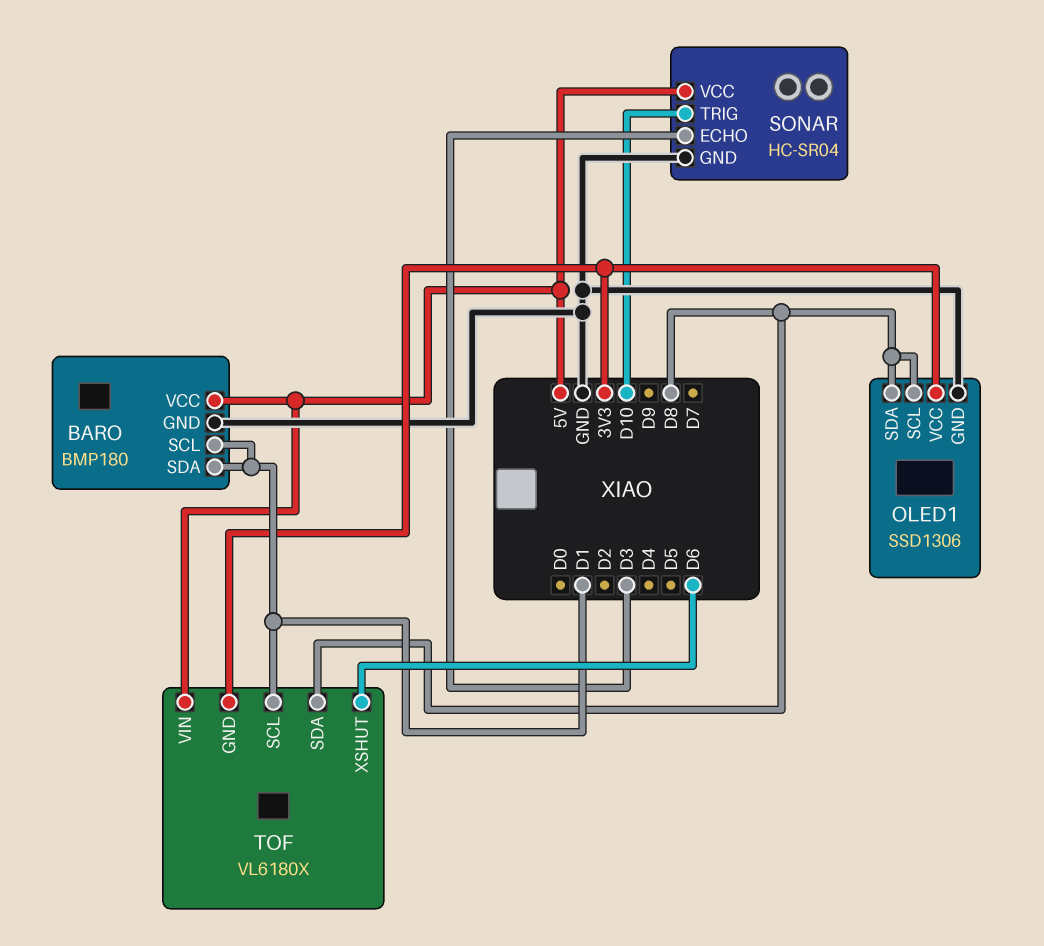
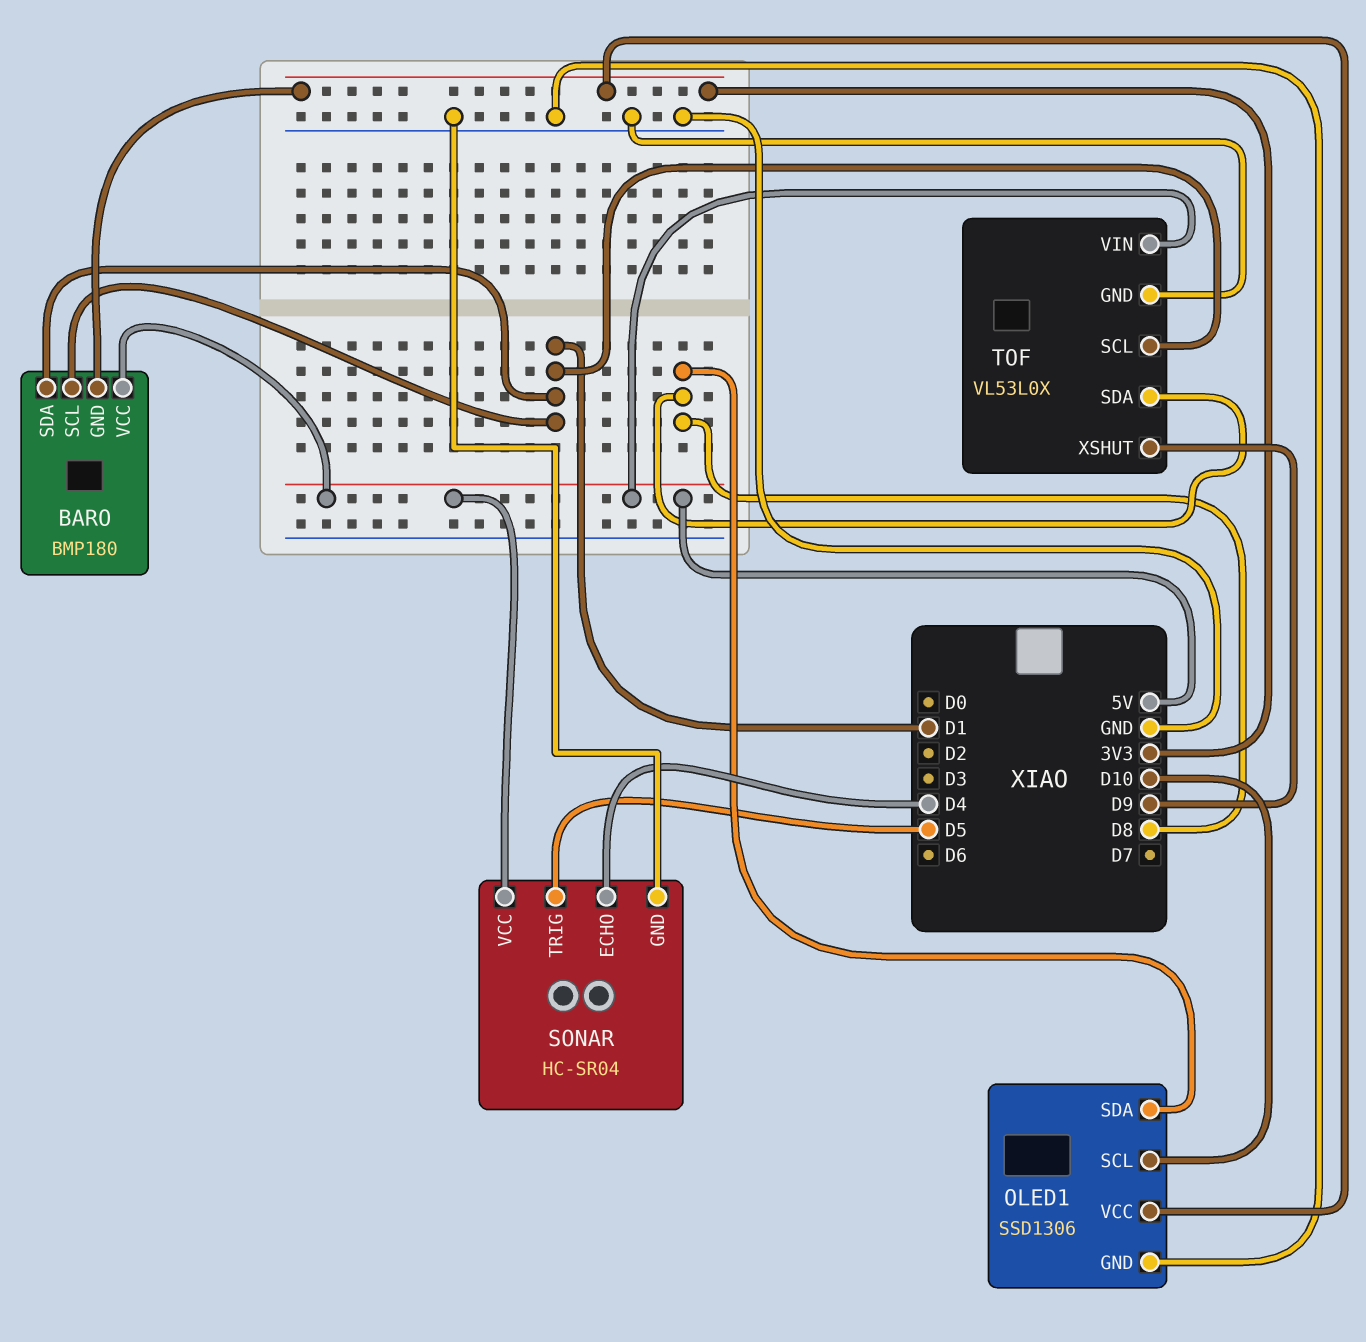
BARO pin GND: GND -> 3V3
OLED1 pin SCL: D8 -> D10
SONAR pin ECHO: D3 -> D4
SONAR pin TRIG: D10 -> D5
TOF: VL6180X -> VL53L0X
TOF pin GND: 3V3 -> GND
TOF pin XSHUT: D6 -> D9

